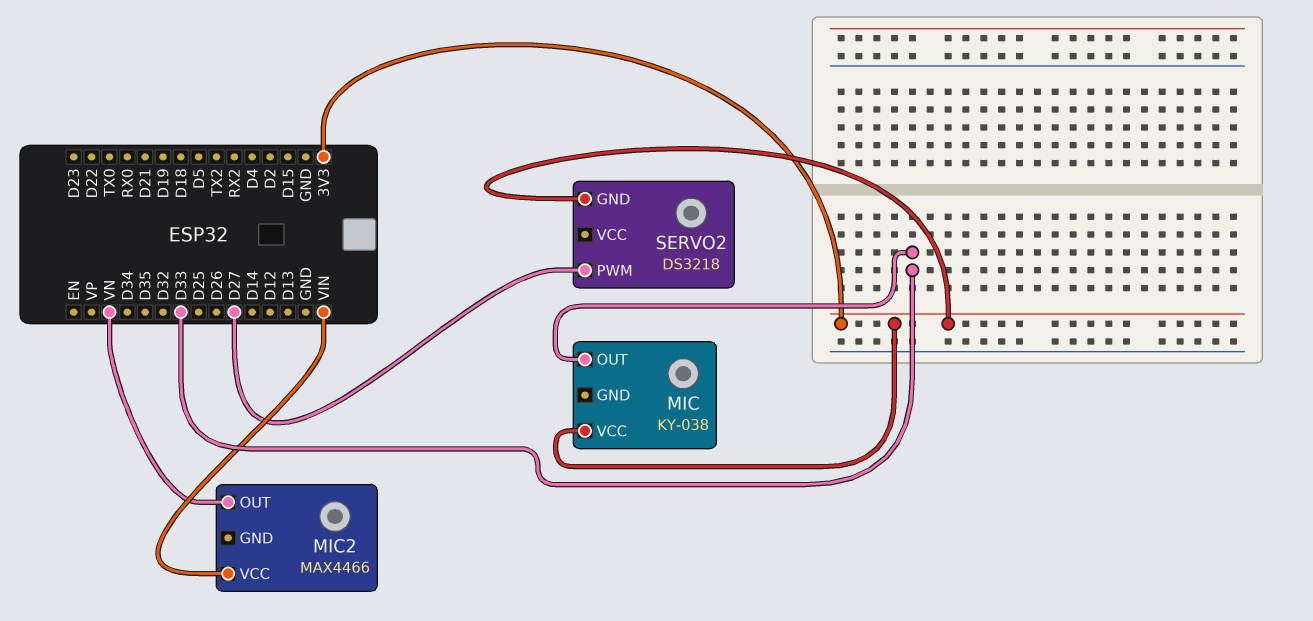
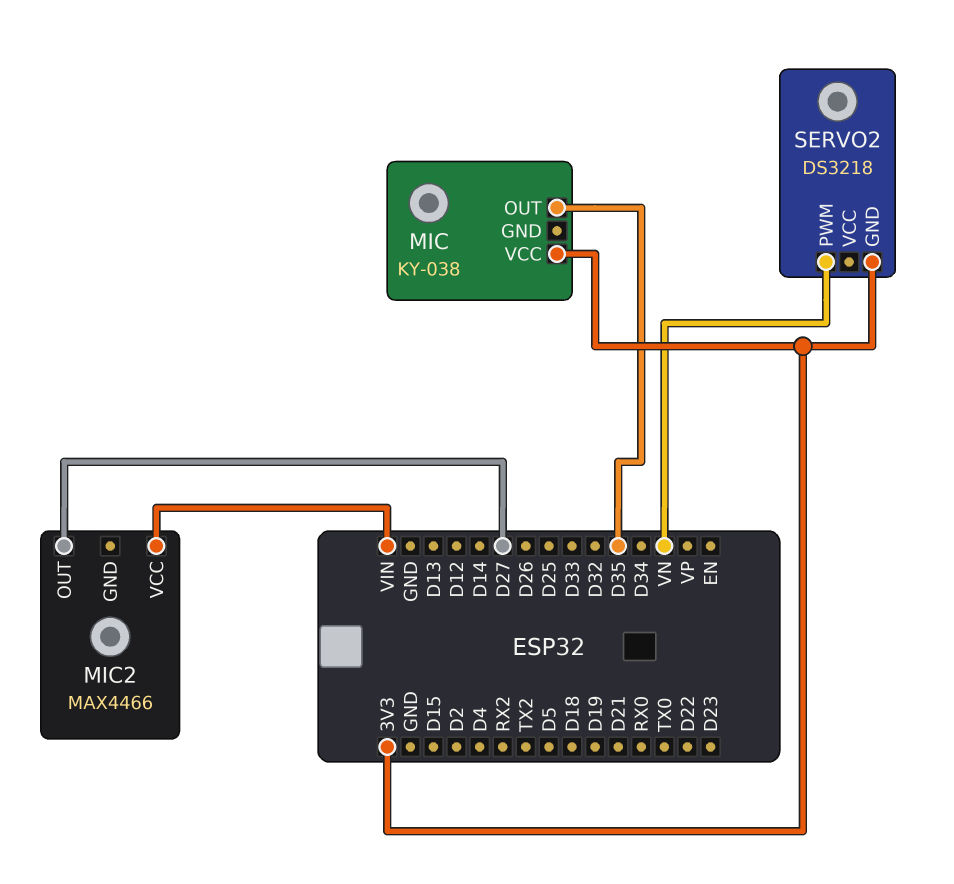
MIC pin OUT: D33 -> D35
MIC2 pin OUT: VN -> D27
SERVO2 pin PWM: D27 -> VN

